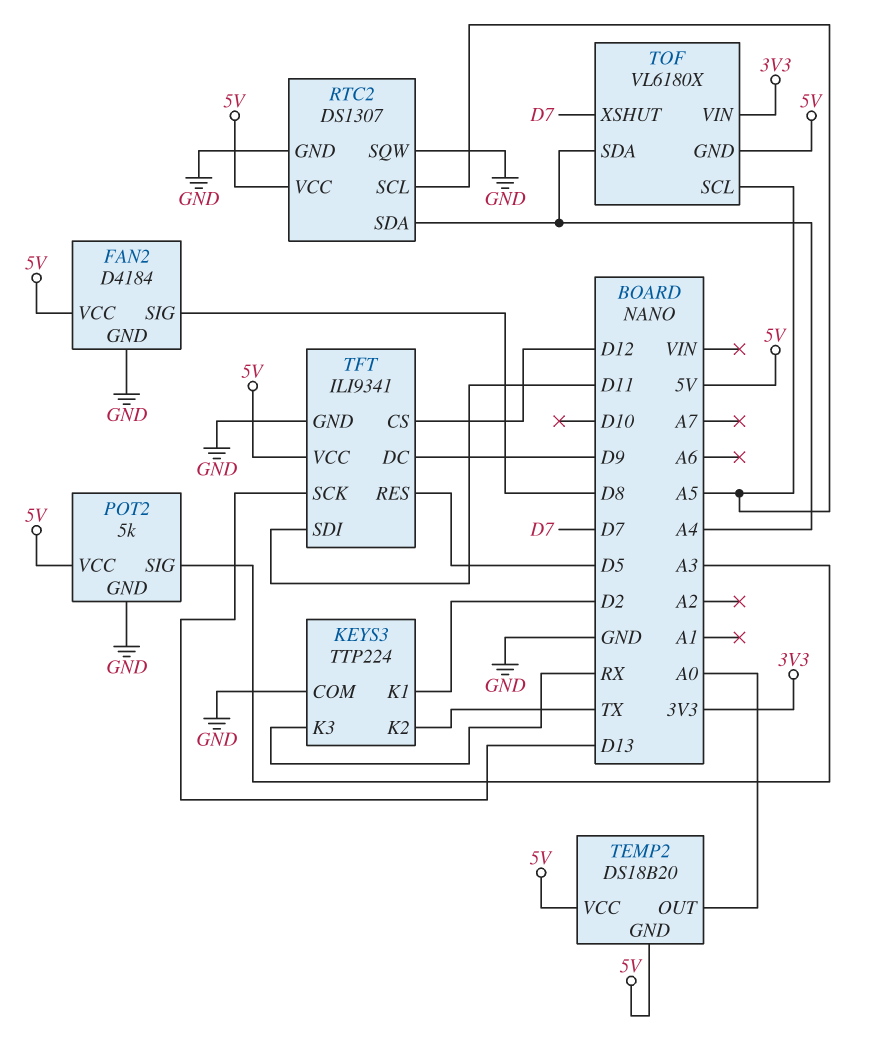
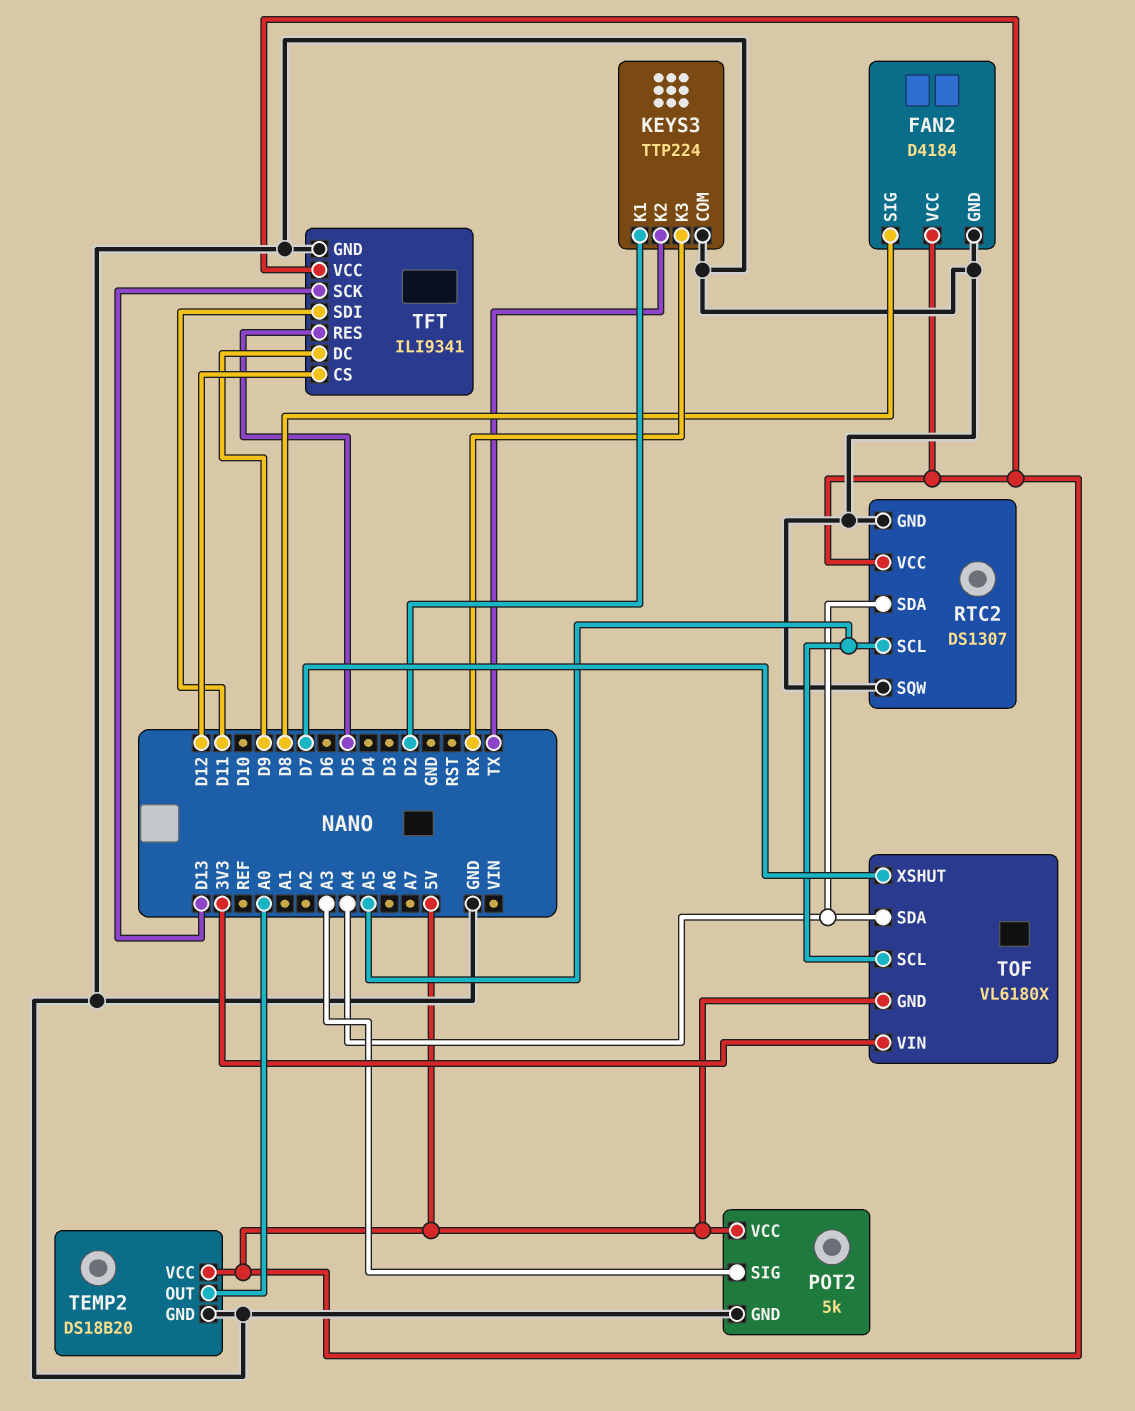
TEMP2 pin GND: 5V -> GND

